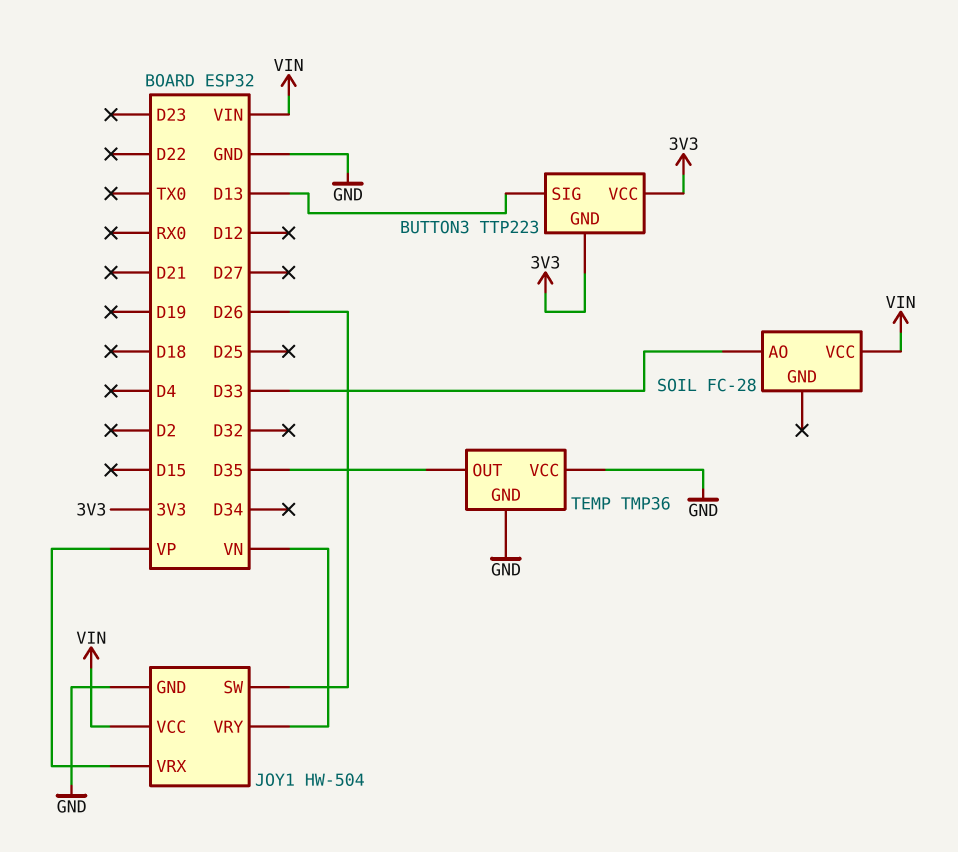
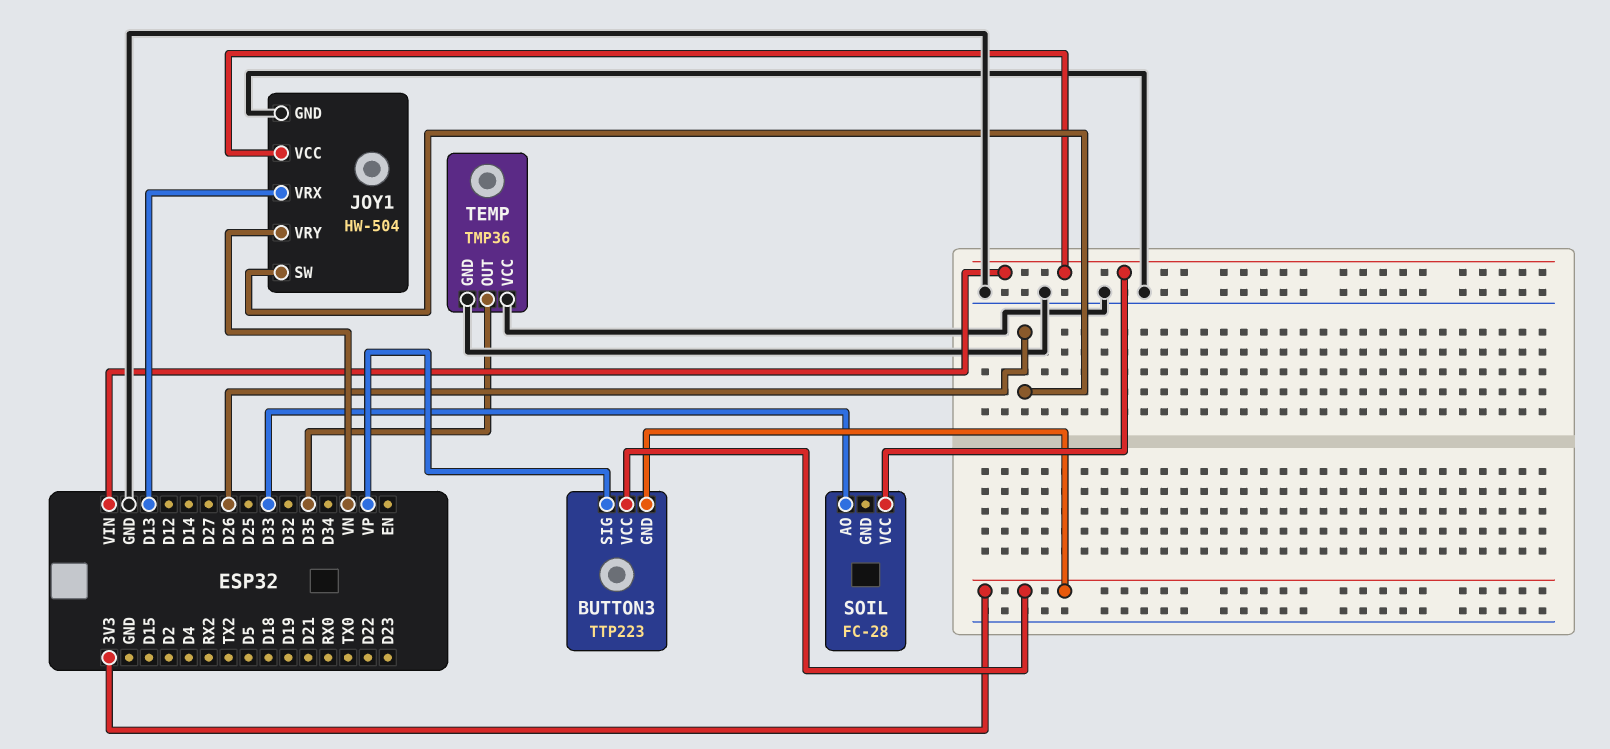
BUTTON3 pin SIG: D13 -> VP
JOY1 pin VRX: VP -> D13

